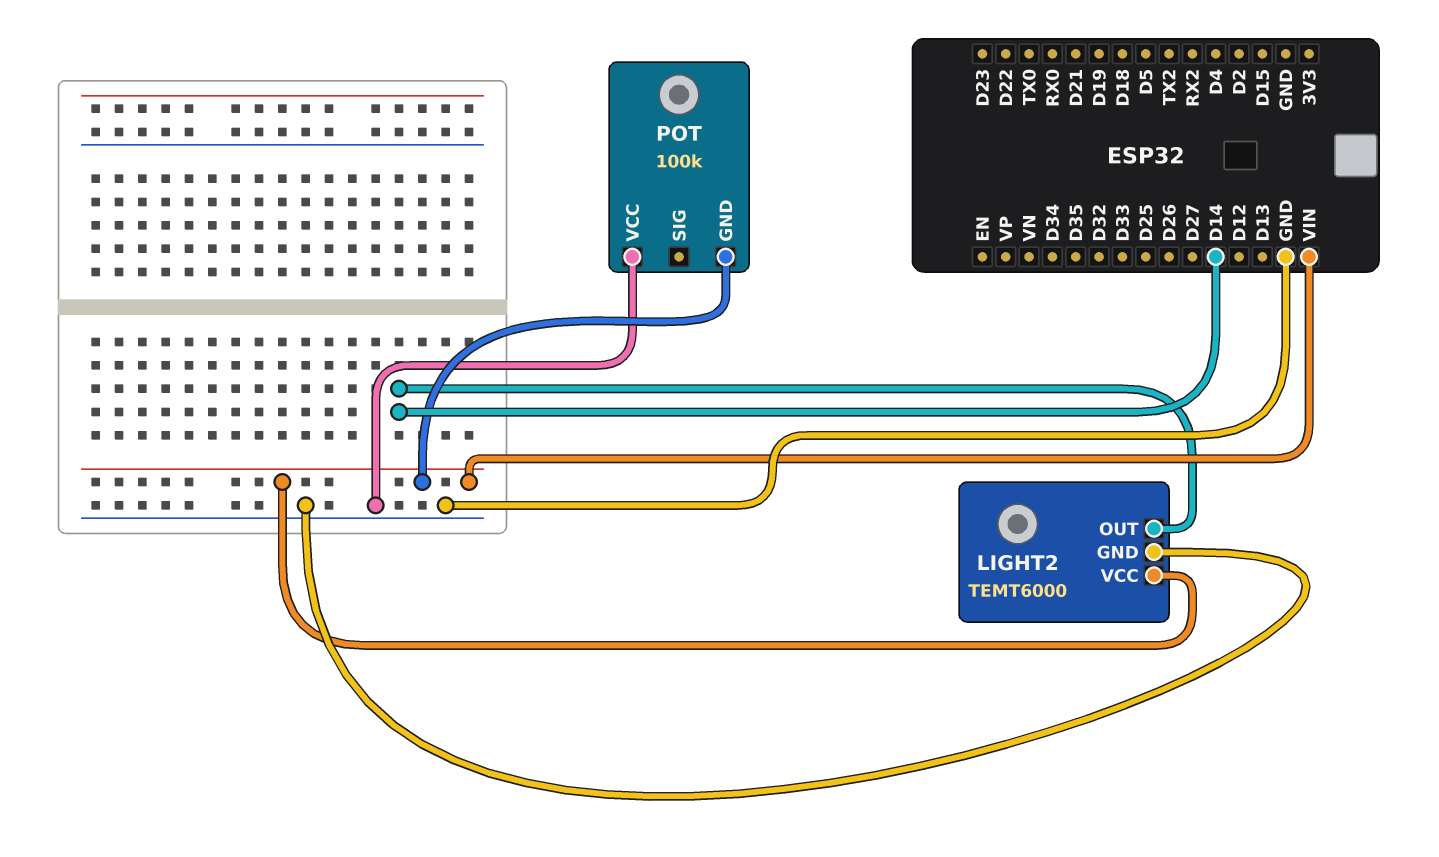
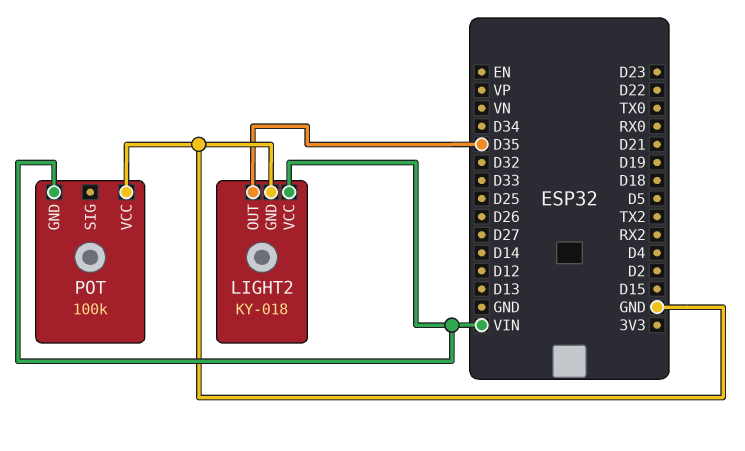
LIGHT2: TEMT6000 -> KY-018
LIGHT2 pin OUT: D14 -> D35

